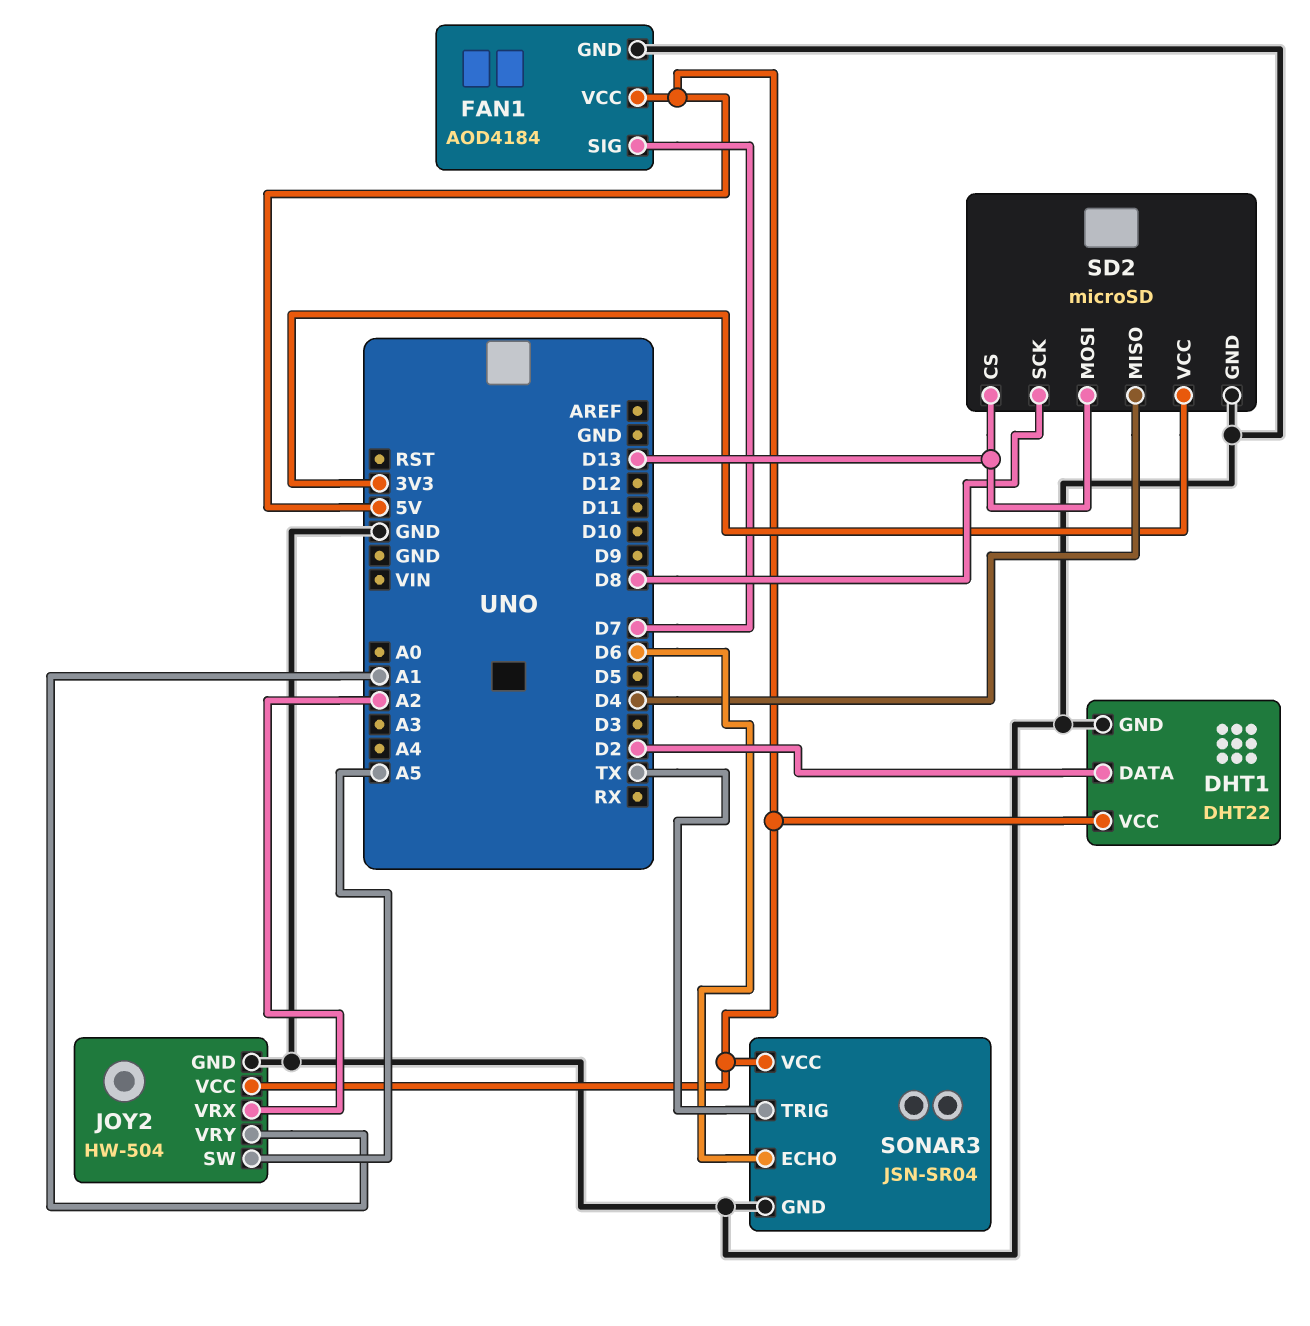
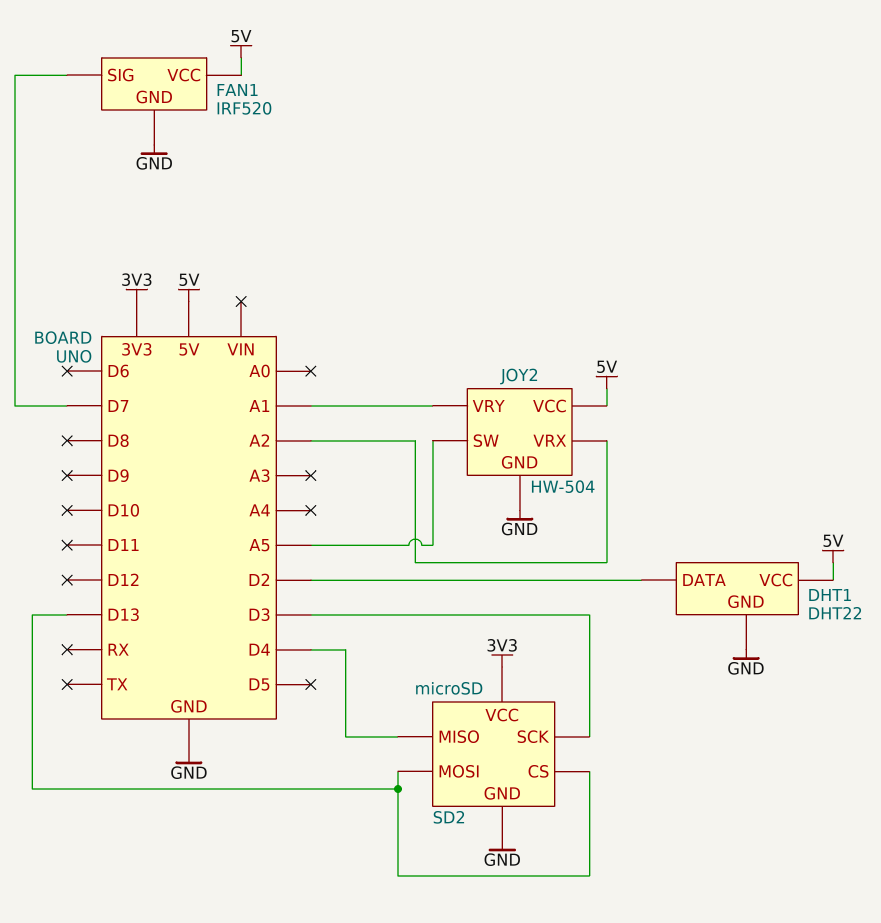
FAN1: AOD4184 -> IRF520
SD2 pin SCK: D8 -> D3
SONAR3: JSN-SR04 -> none
SONAR3 pin ECHO: D6 -> none
SONAR3 pin GND: GND -> none
SONAR3 pin TRIG: TX -> none
SONAR3 pin VCC: 5V -> none

